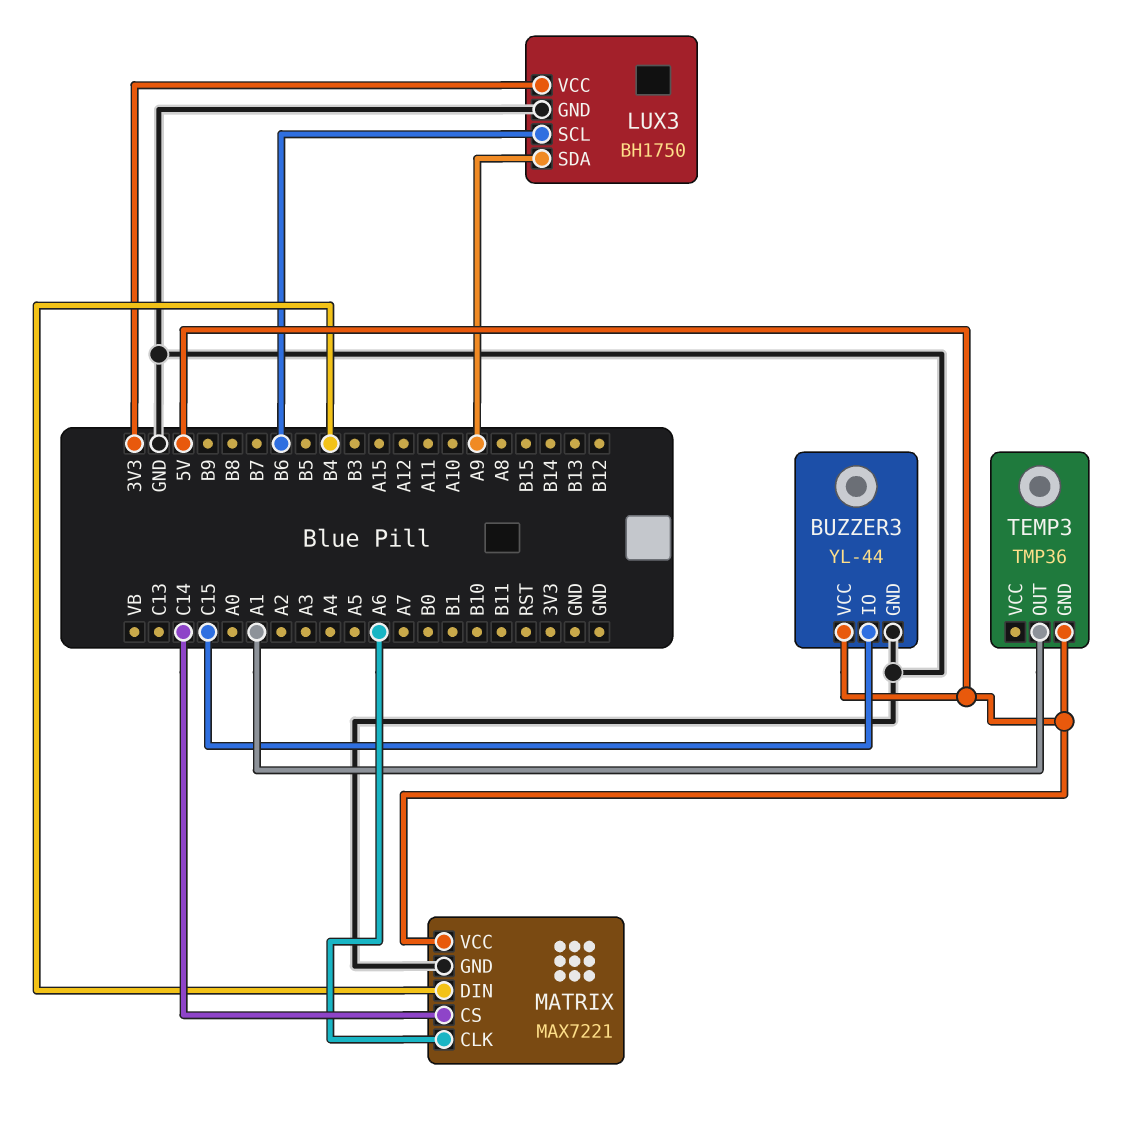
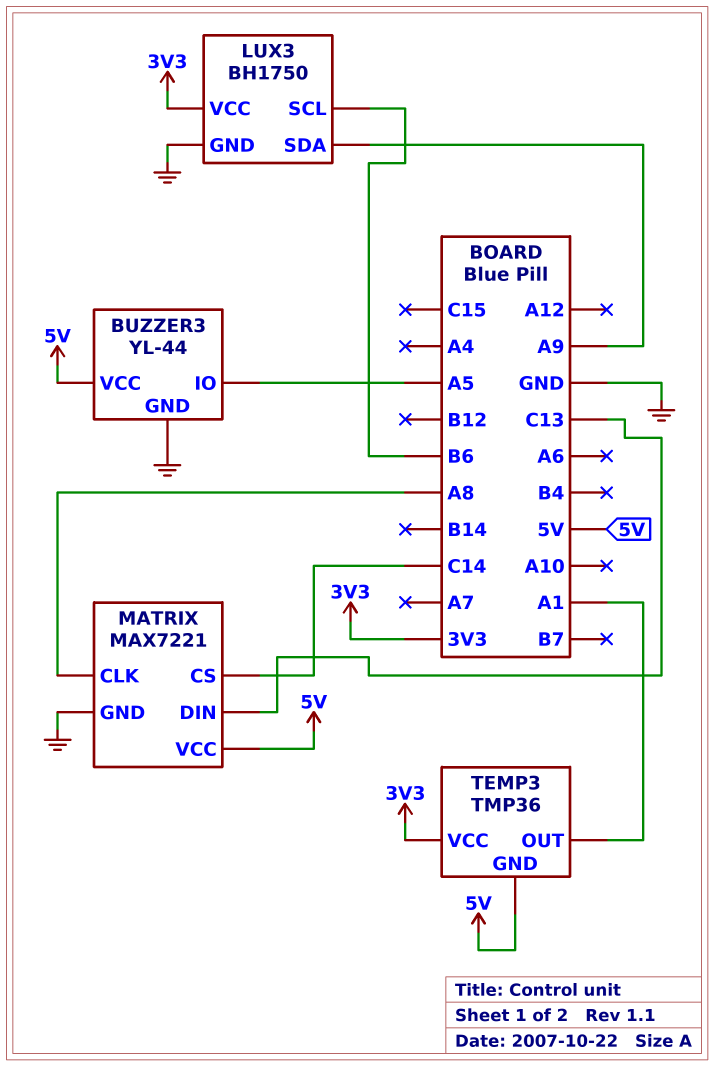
BUZZER3 pin IO: C15 -> A5
MATRIX pin CLK: A6 -> A8
MATRIX pin DIN: B4 -> C13
TEMP3 pin VCC: none -> 3V3

